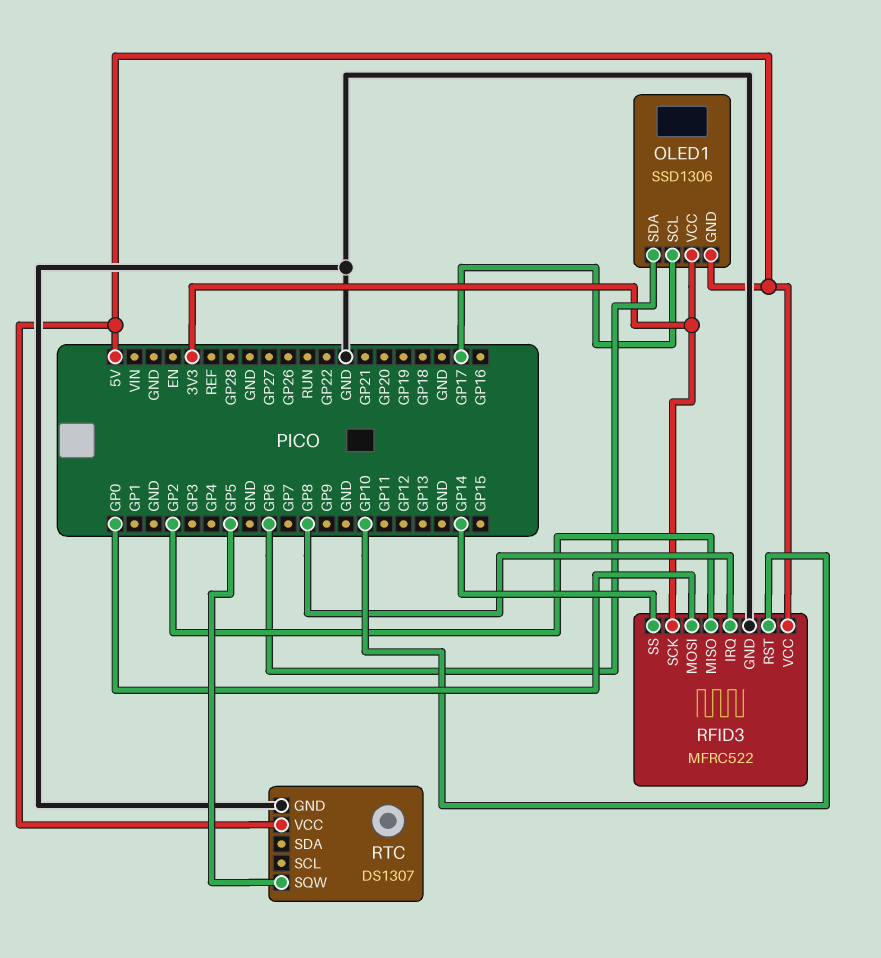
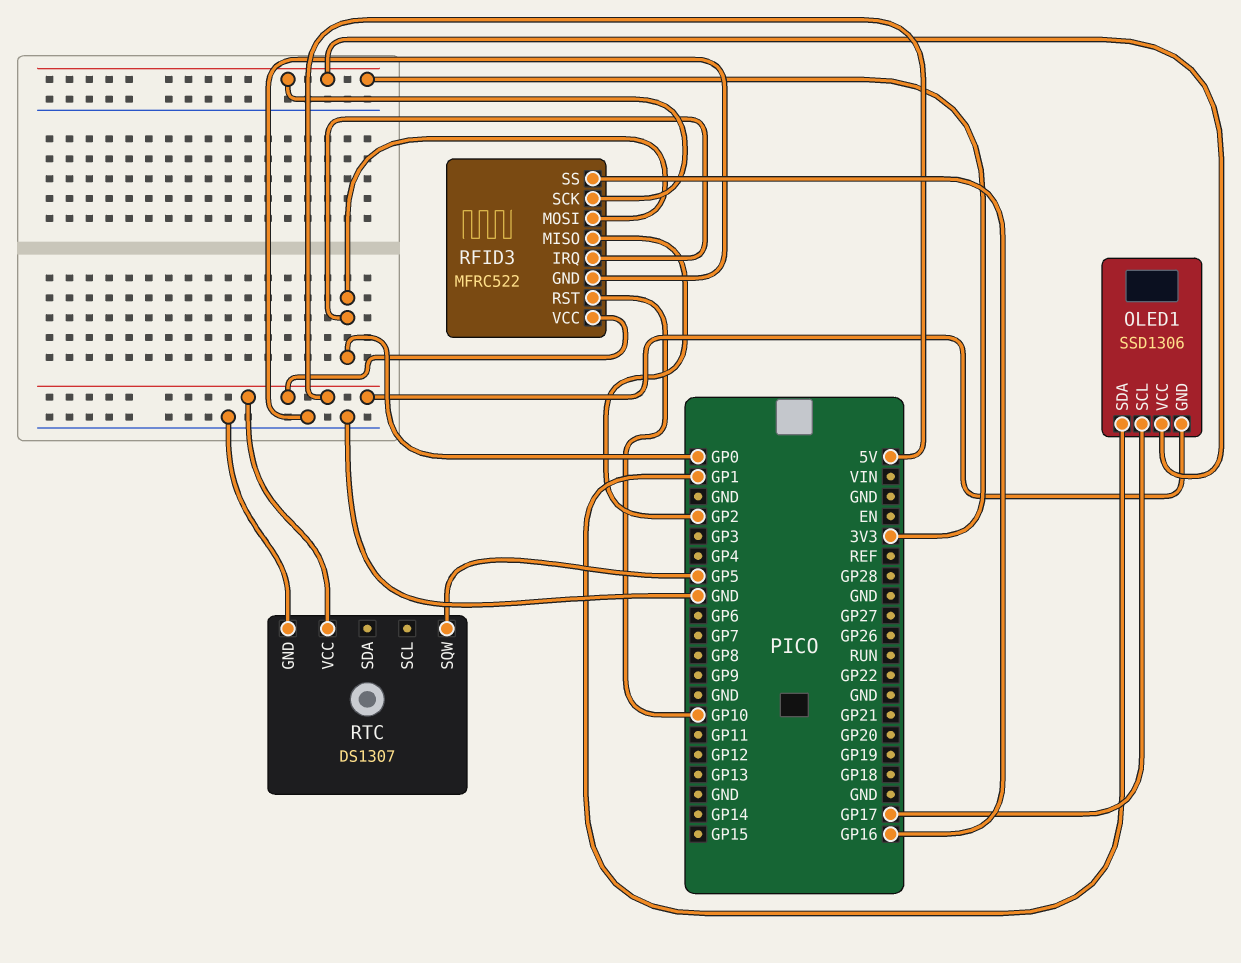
OLED1 pin SDA: GP6 -> GP1
RFID3 pin IRQ: GP8 -> GP0
RFID3 pin SS: GP14 -> GP16

